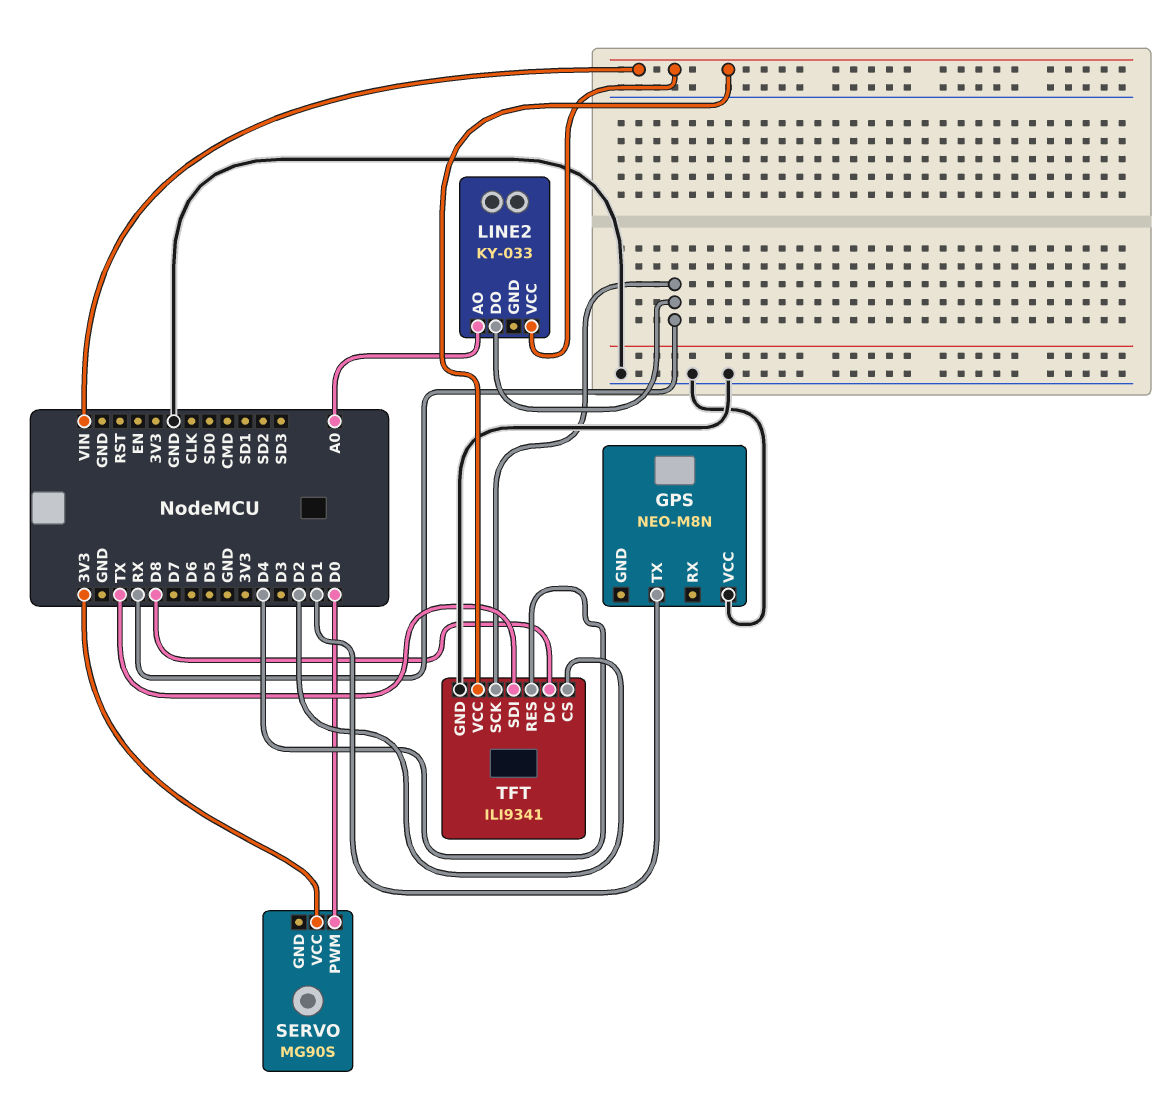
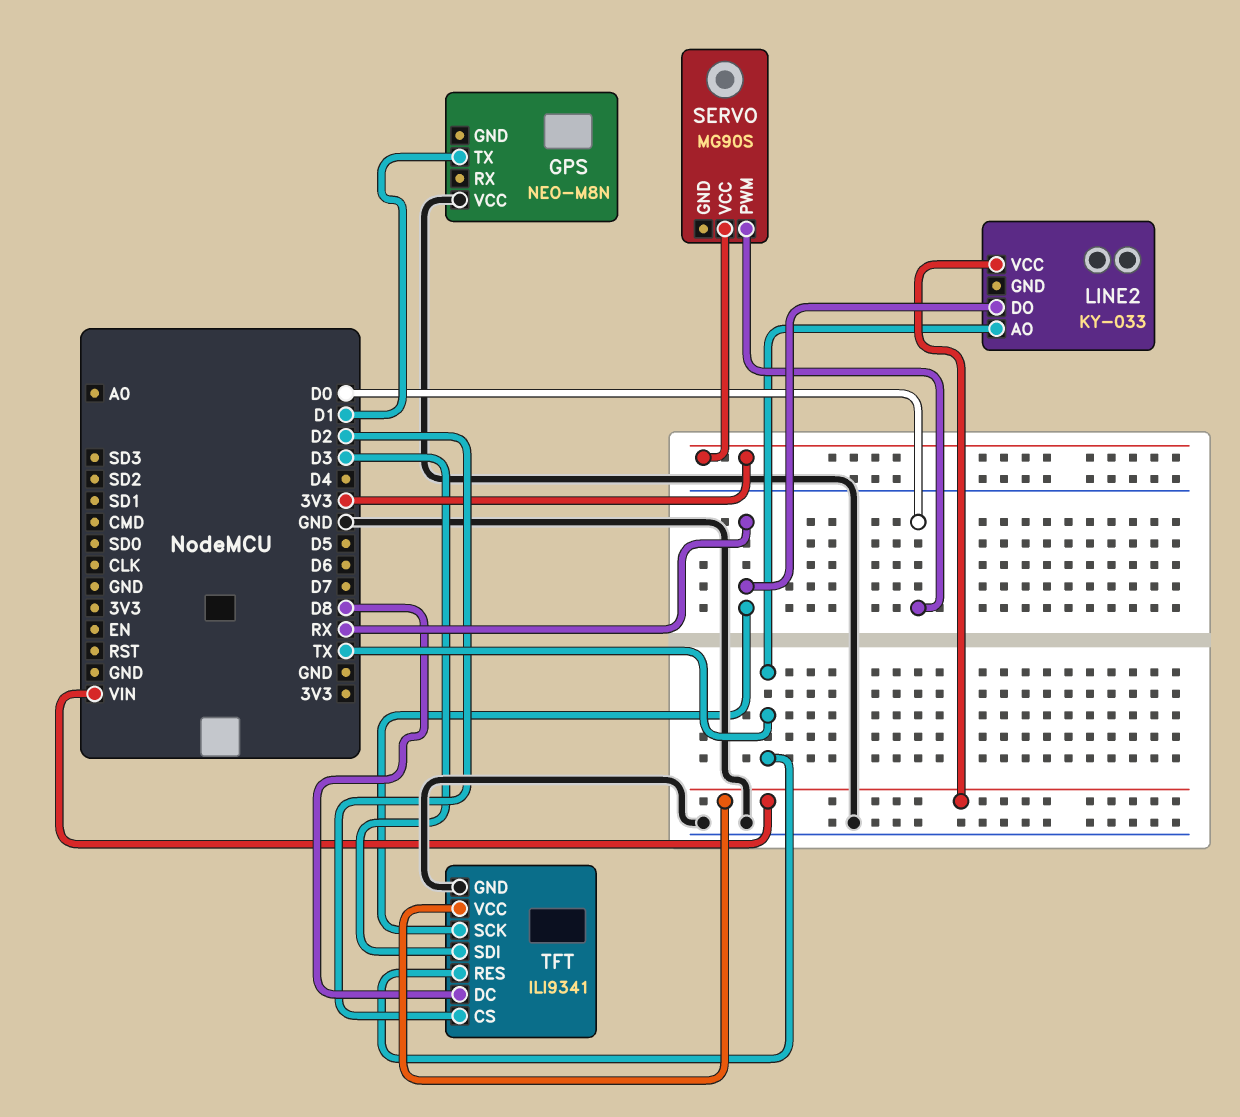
LINE2 pin AO: A0 -> TX
TFT pin RES: D4 -> TX
TFT pin SDI: TX -> D3

